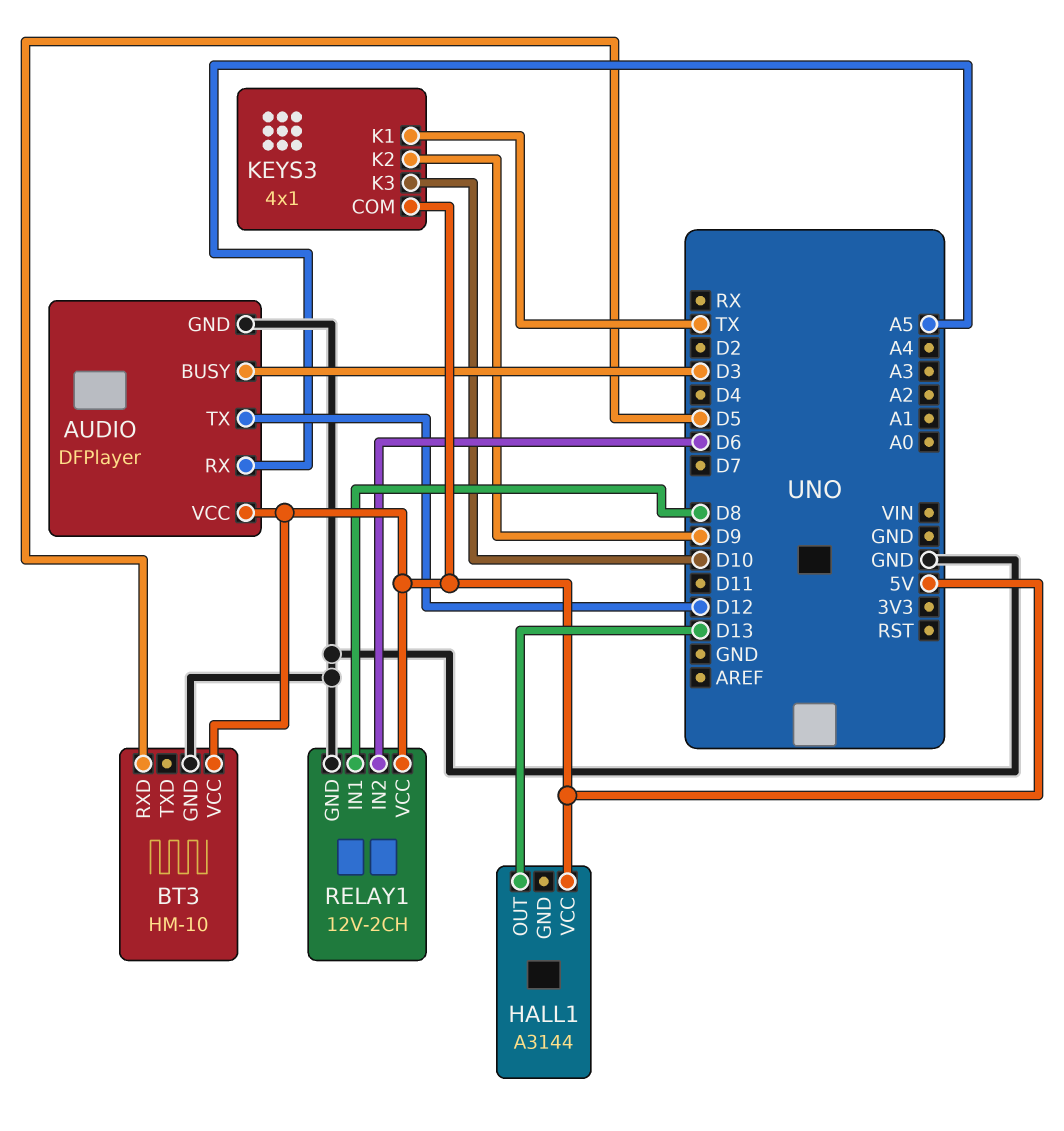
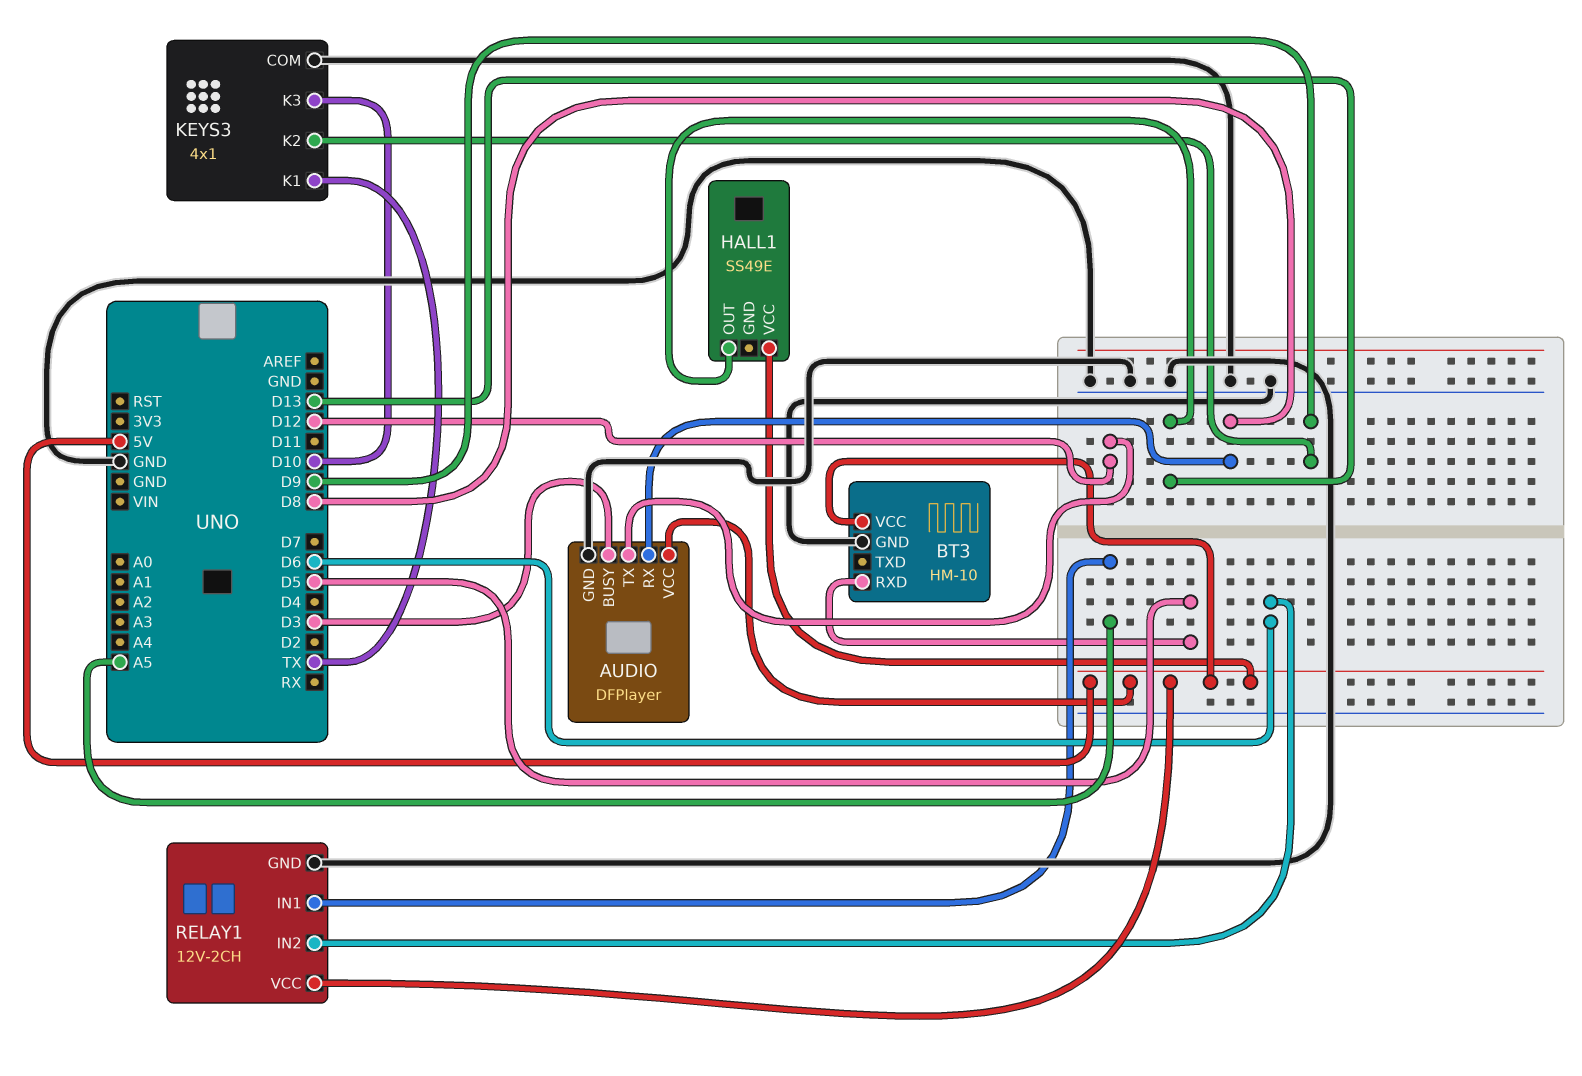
AUDIO pin RX: A5 -> D8
HALL1: A3144 -> SS49E
KEYS3 pin COM: 5V -> GND
RELAY1 pin IN1: D8 -> A5

